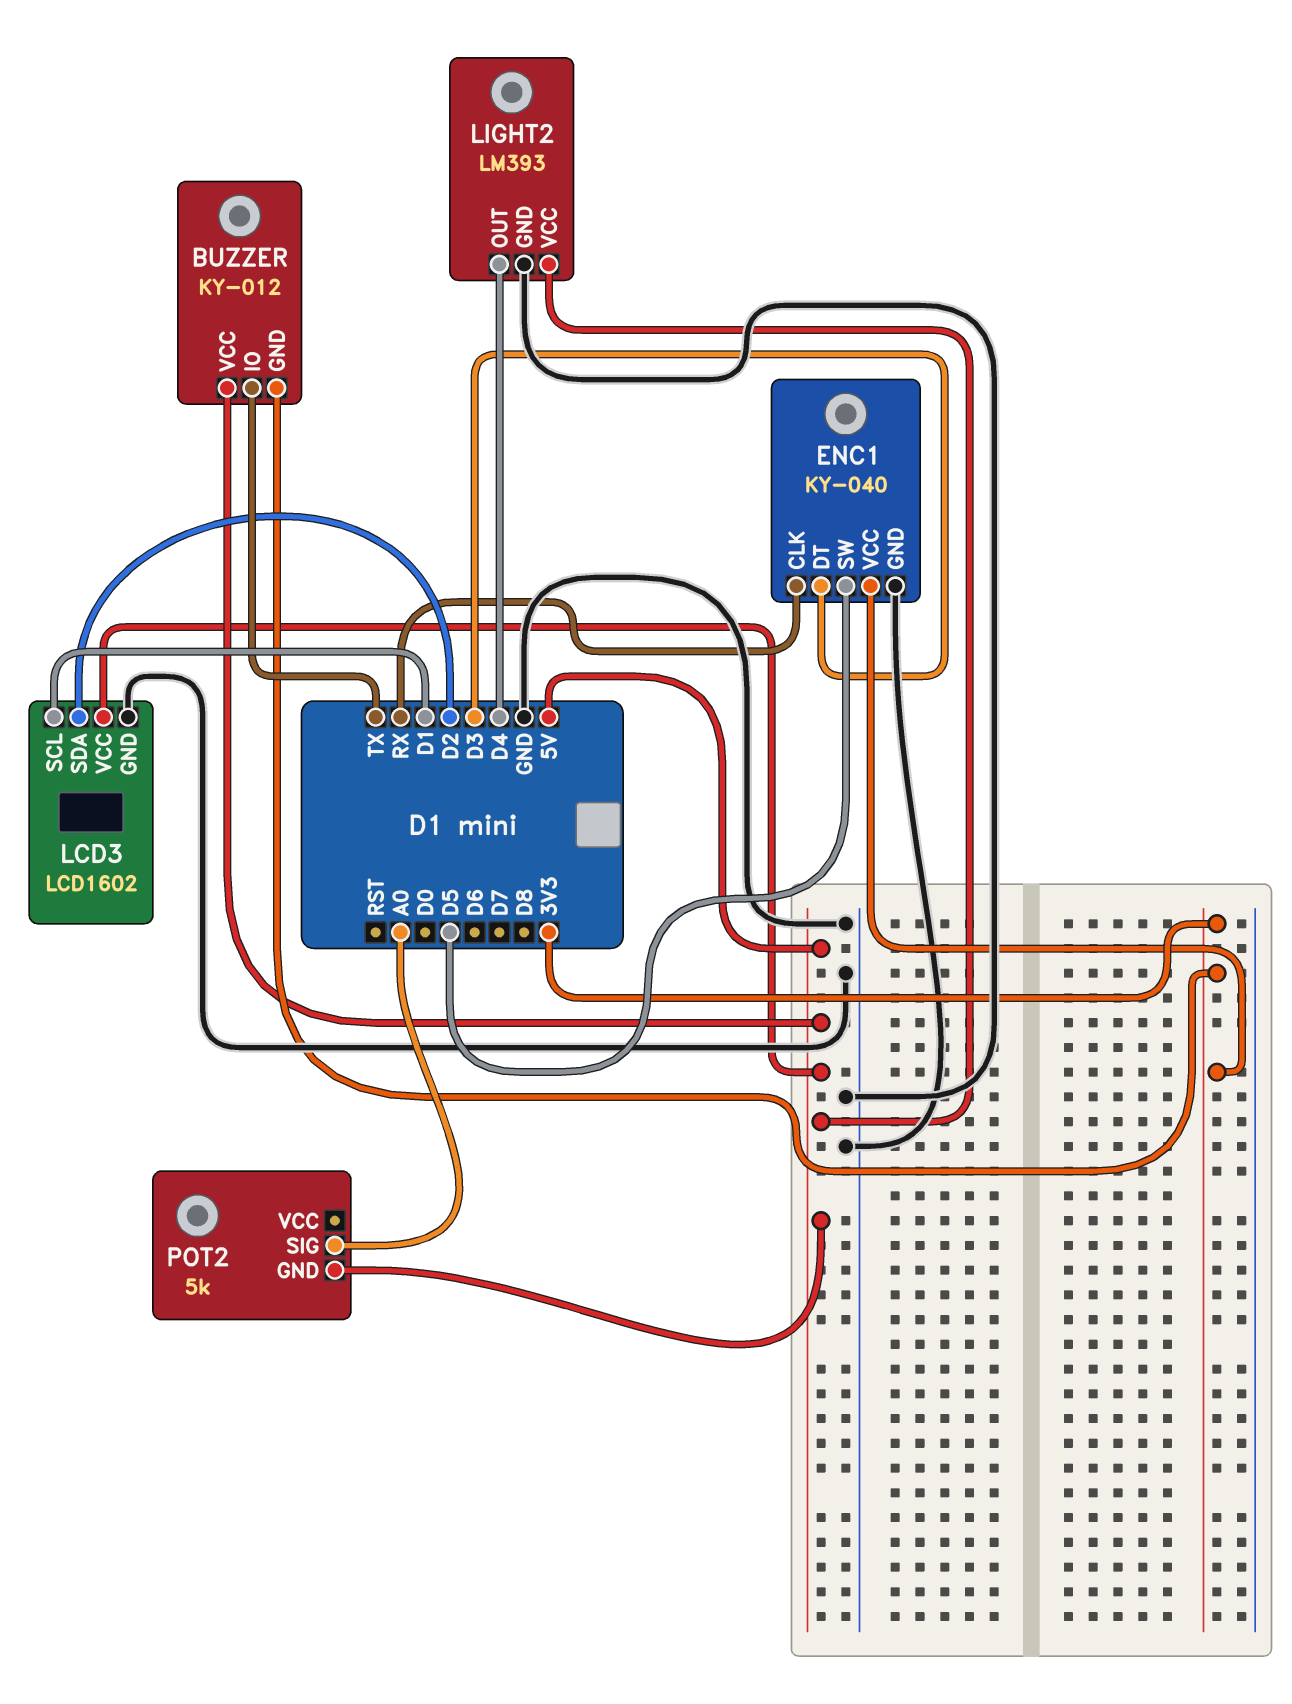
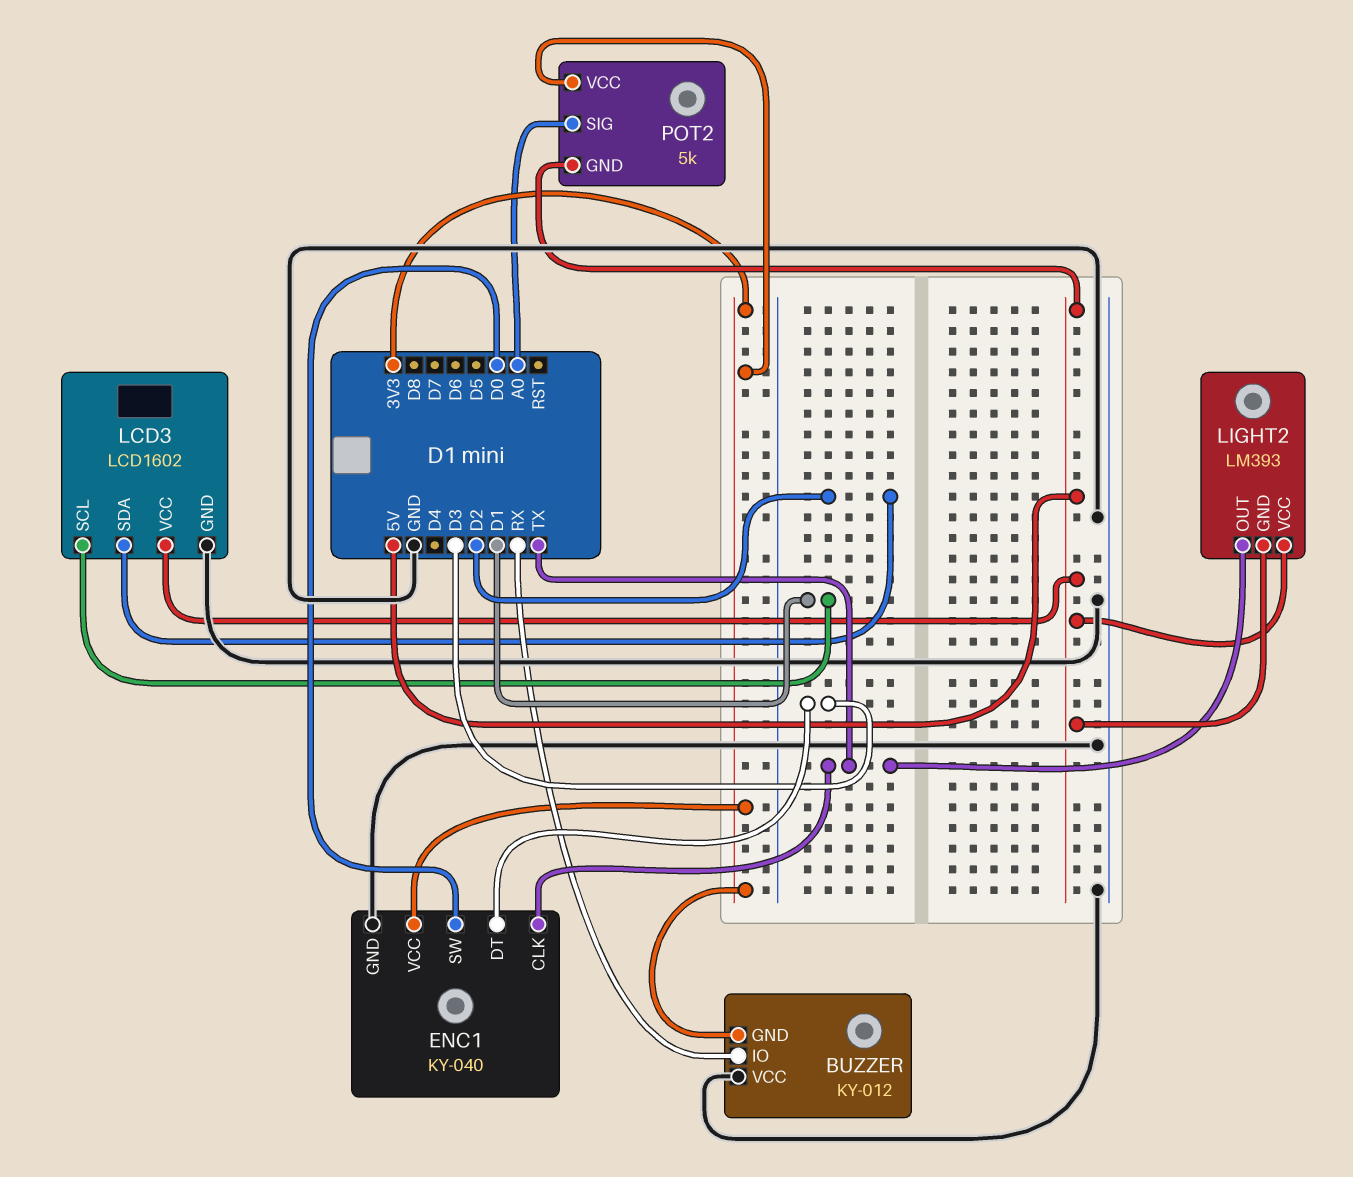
BUZZER pin IO: TX -> RX
BUZZER pin VCC: 5V -> GND
ENC1 pin CLK: RX -> TX
ENC1 pin SW: D5 -> D0
LIGHT2 pin GND: GND -> 5V
LIGHT2 pin OUT: D4 -> TX
POT2 pin VCC: none -> 3V3

